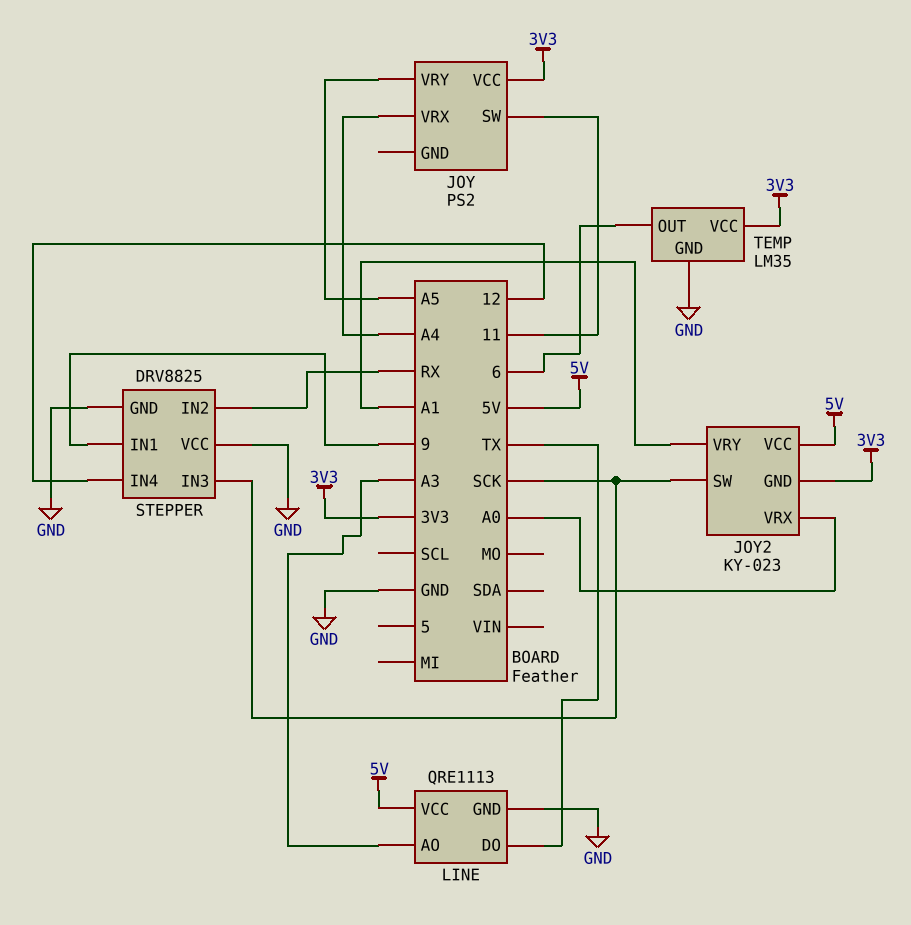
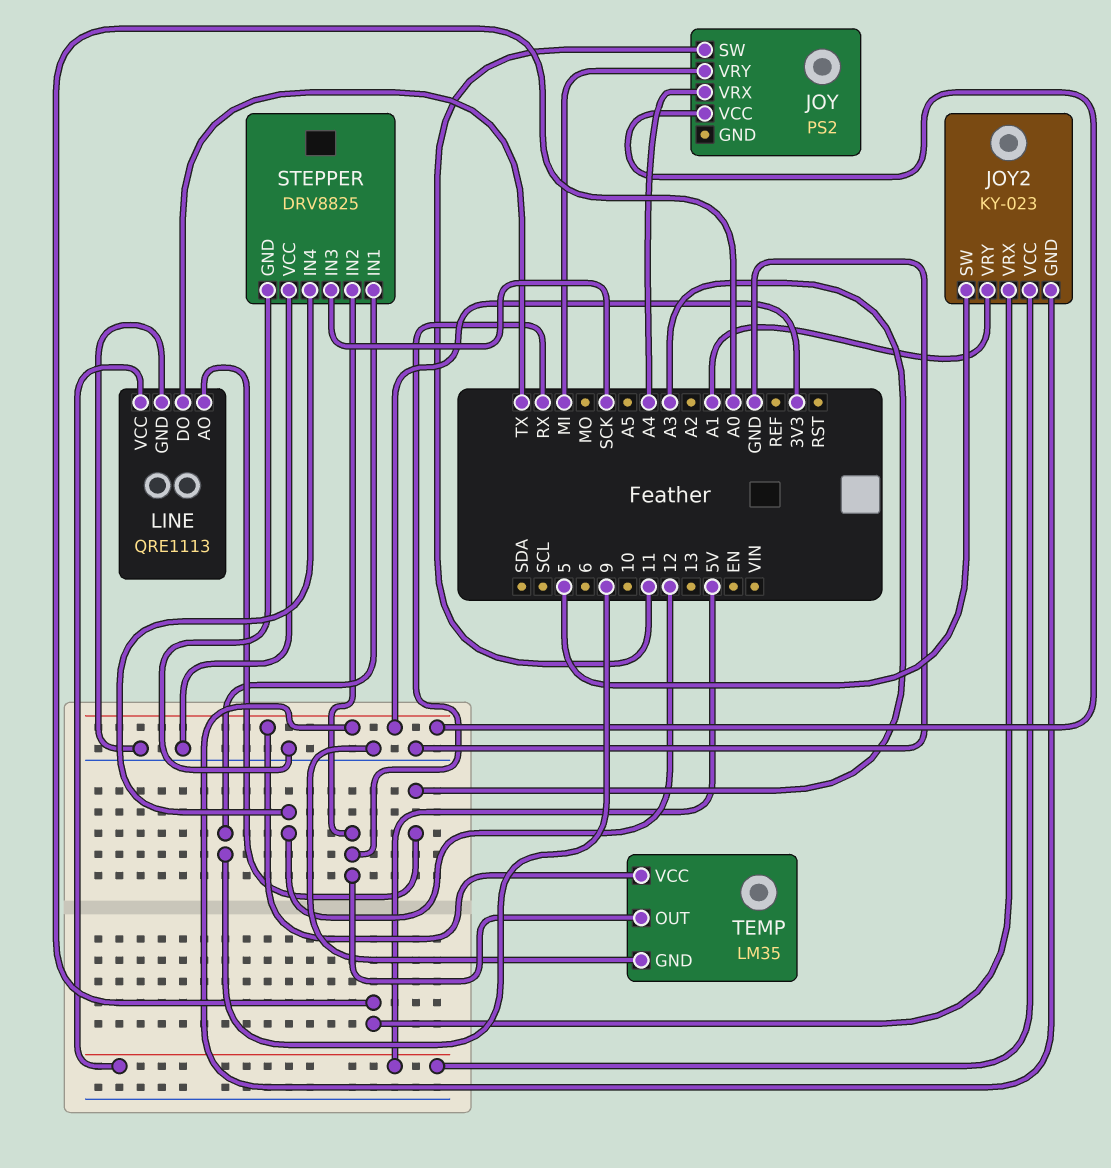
JOY pin VRY: A5 -> MI
JOY2 pin SW: SCK -> 5
TEMP pin OUT: 6 -> RX

